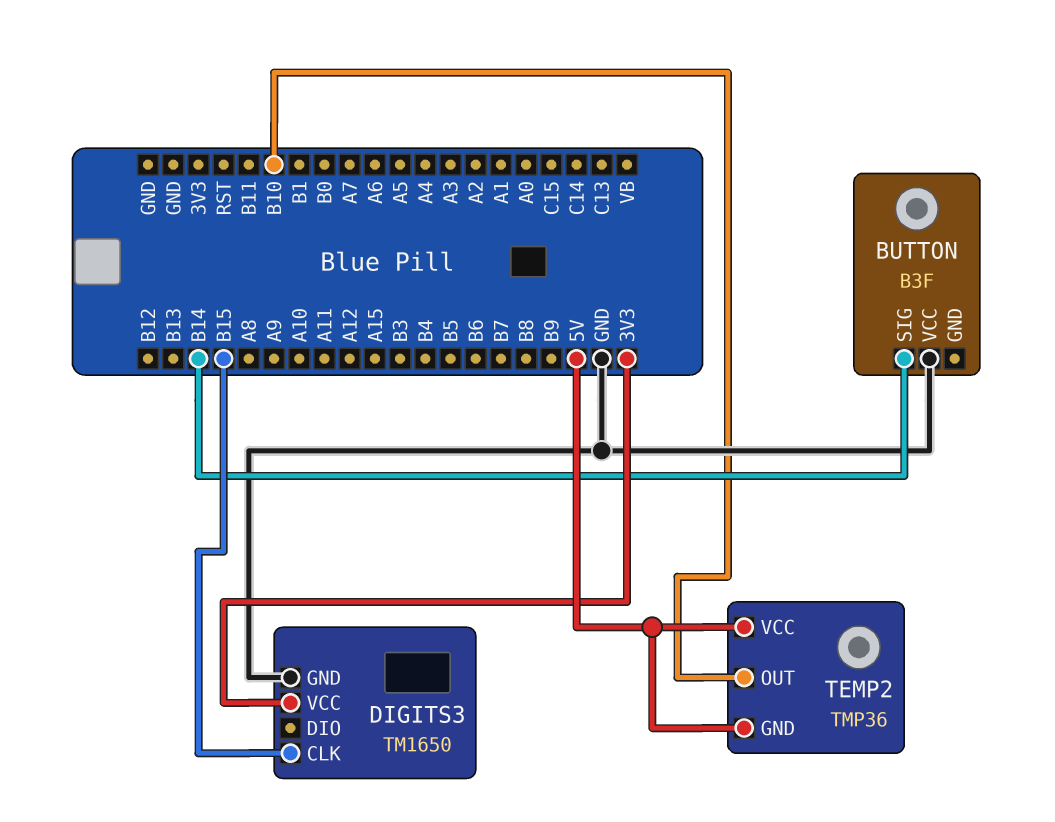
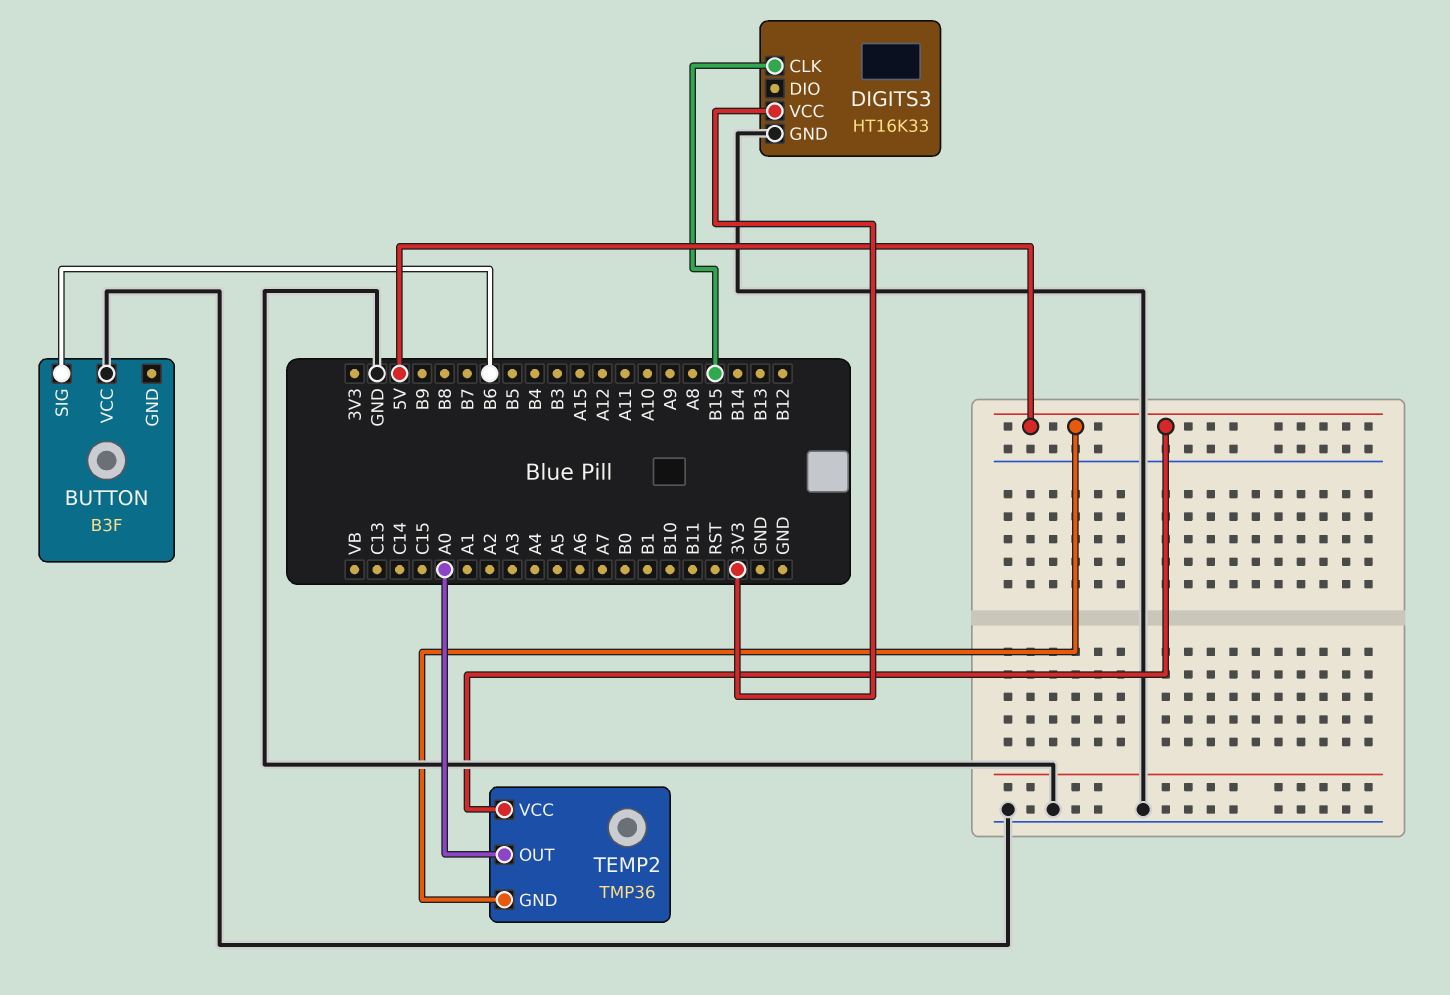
BUTTON pin SIG: B14 -> B6
DIGITS3: TM1650 -> HT16K33
TEMP2 pin OUT: B10 -> A0

